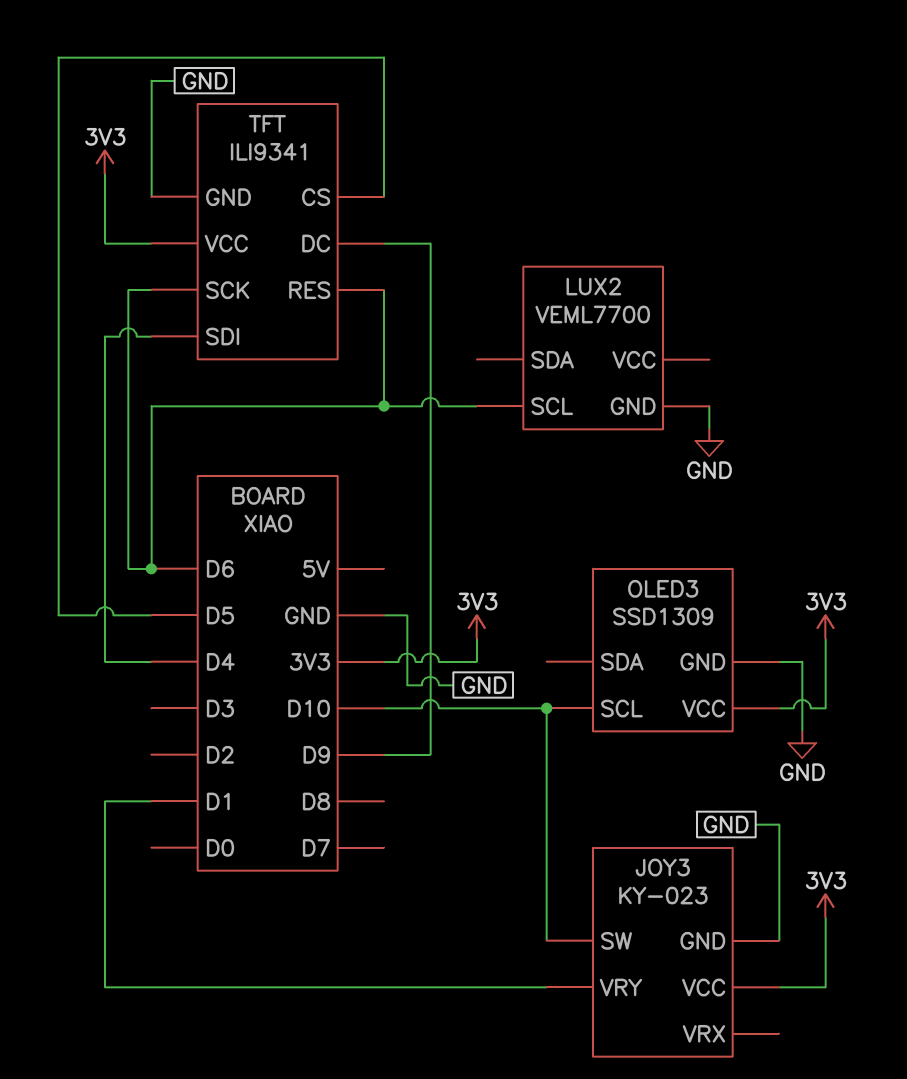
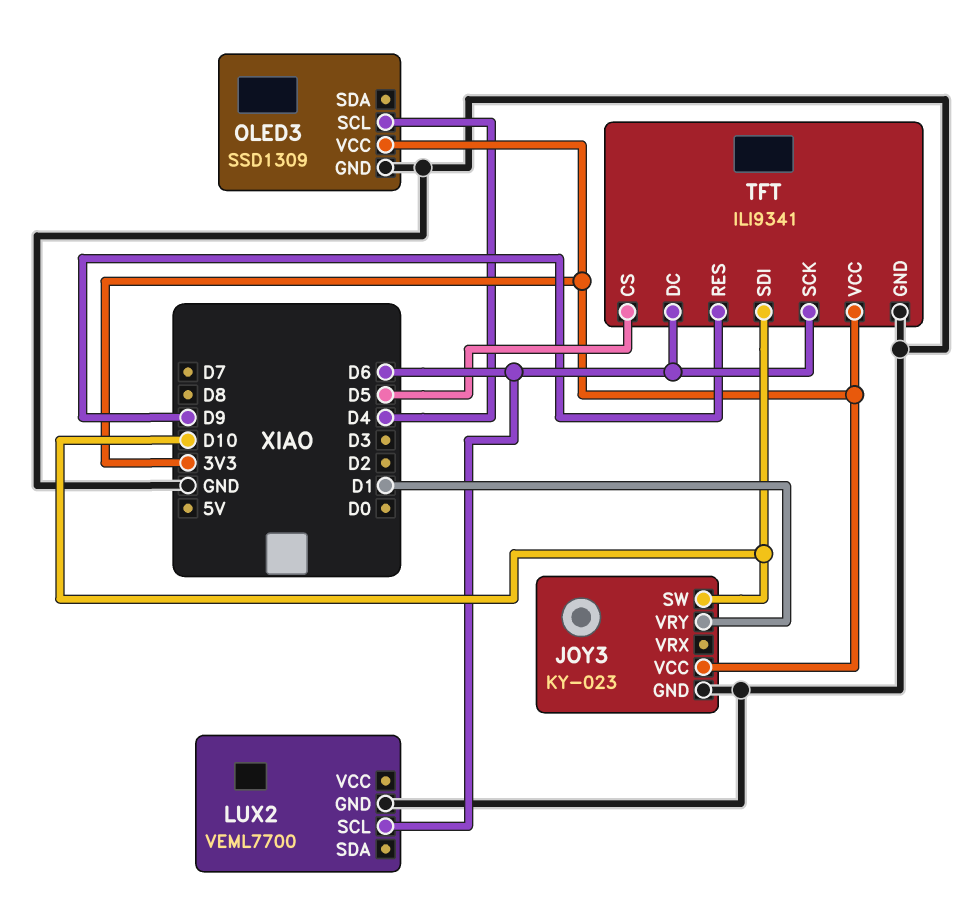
OLED3 pin SCL: D10 -> D4
TFT pin DC: D9 -> D6
TFT pin RES: D6 -> D9
TFT pin SDI: D4 -> D10

